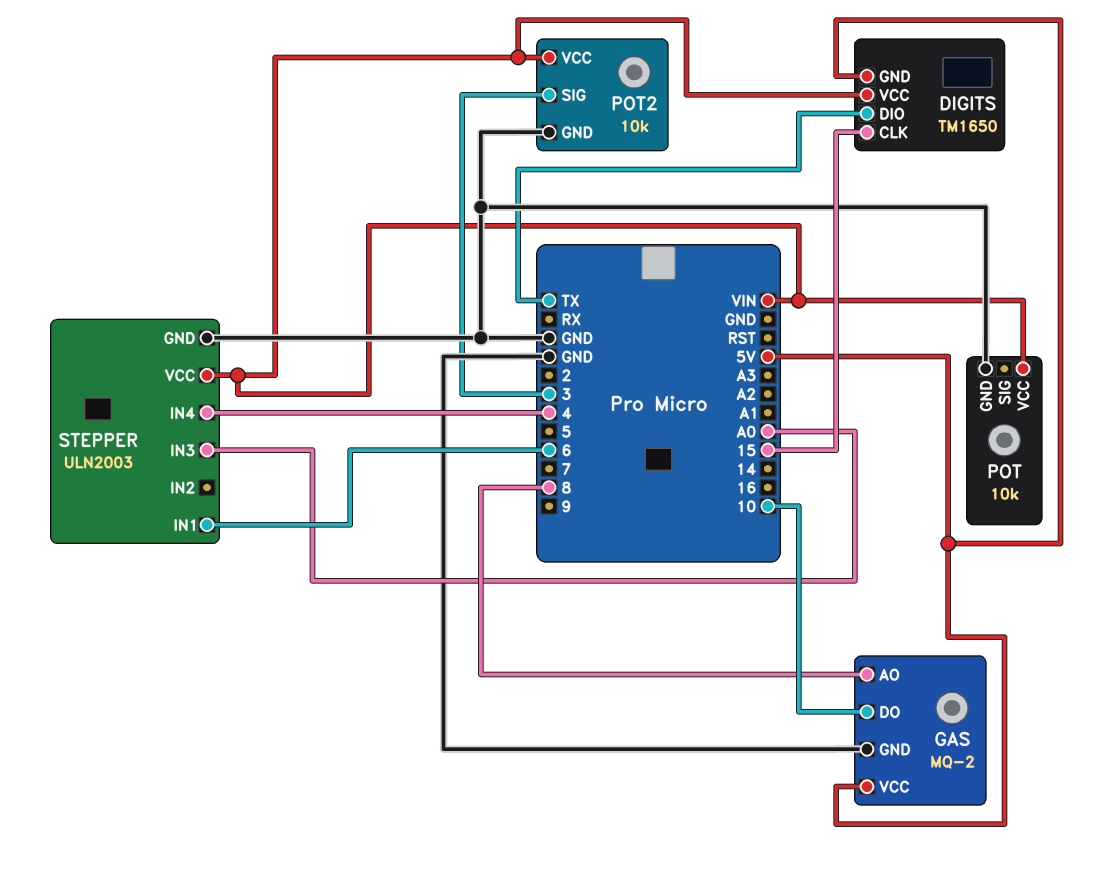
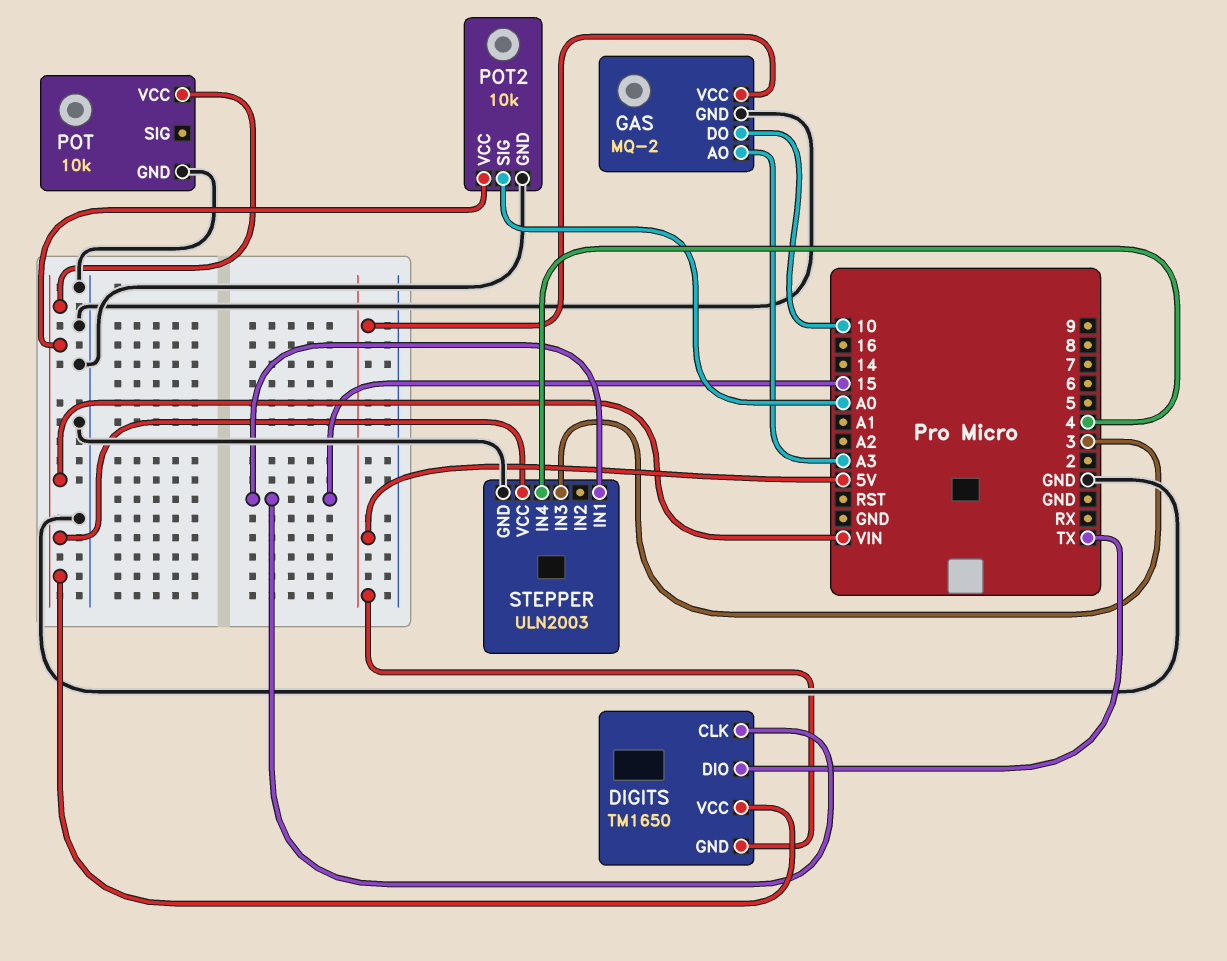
GAS pin AO: 8 -> A3
POT2 pin SIG: 3 -> A0
STEPPER pin IN1: 6 -> 15
STEPPER pin IN3: A0 -> 3

